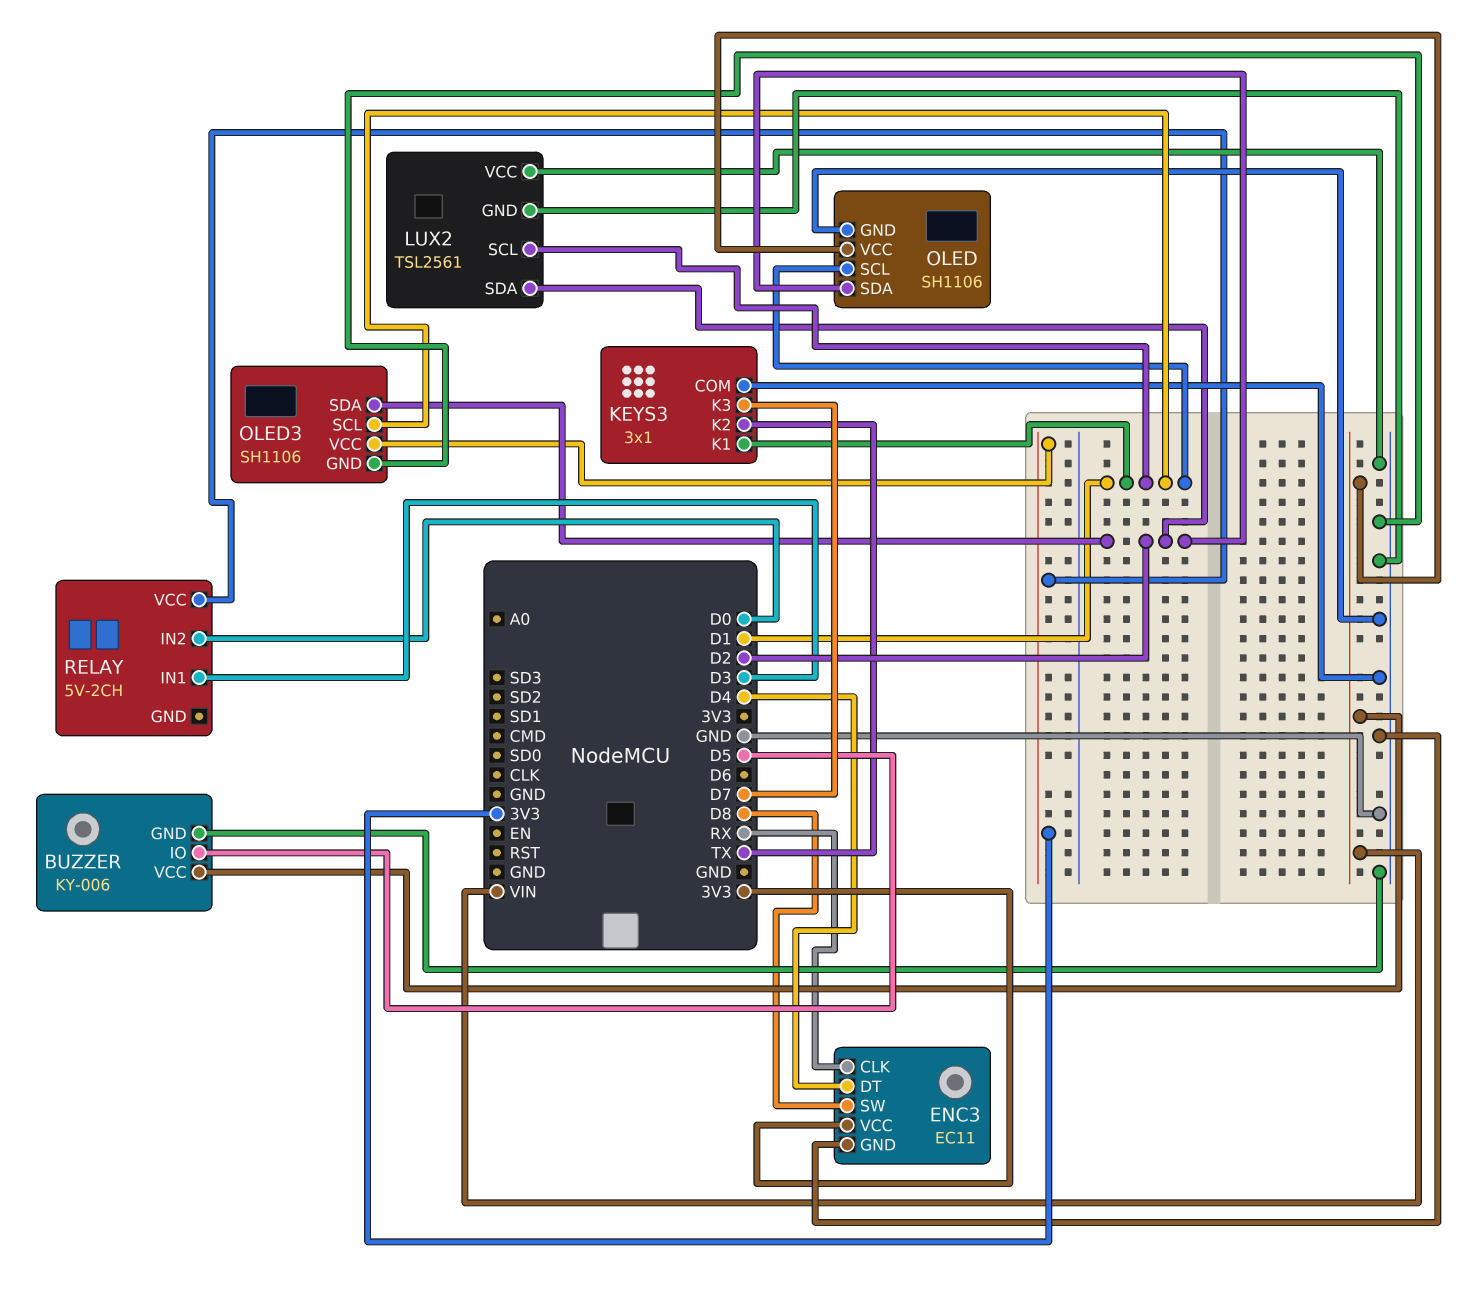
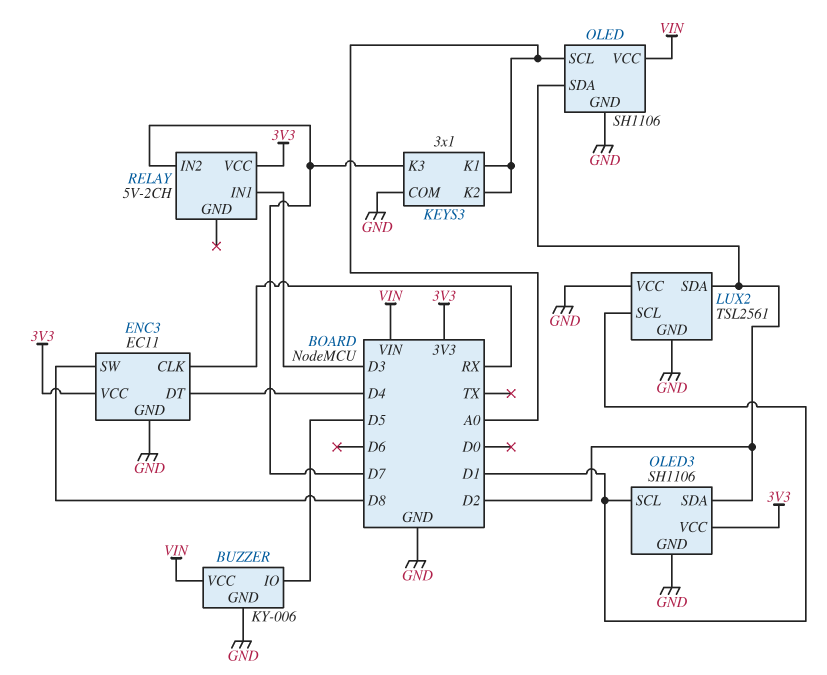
KEYS3 pin K1: D1 -> A0
KEYS3 pin K2: TX -> A0
OLED pin SCL: D1 -> A0
RELAY pin IN2: D0 -> D7

